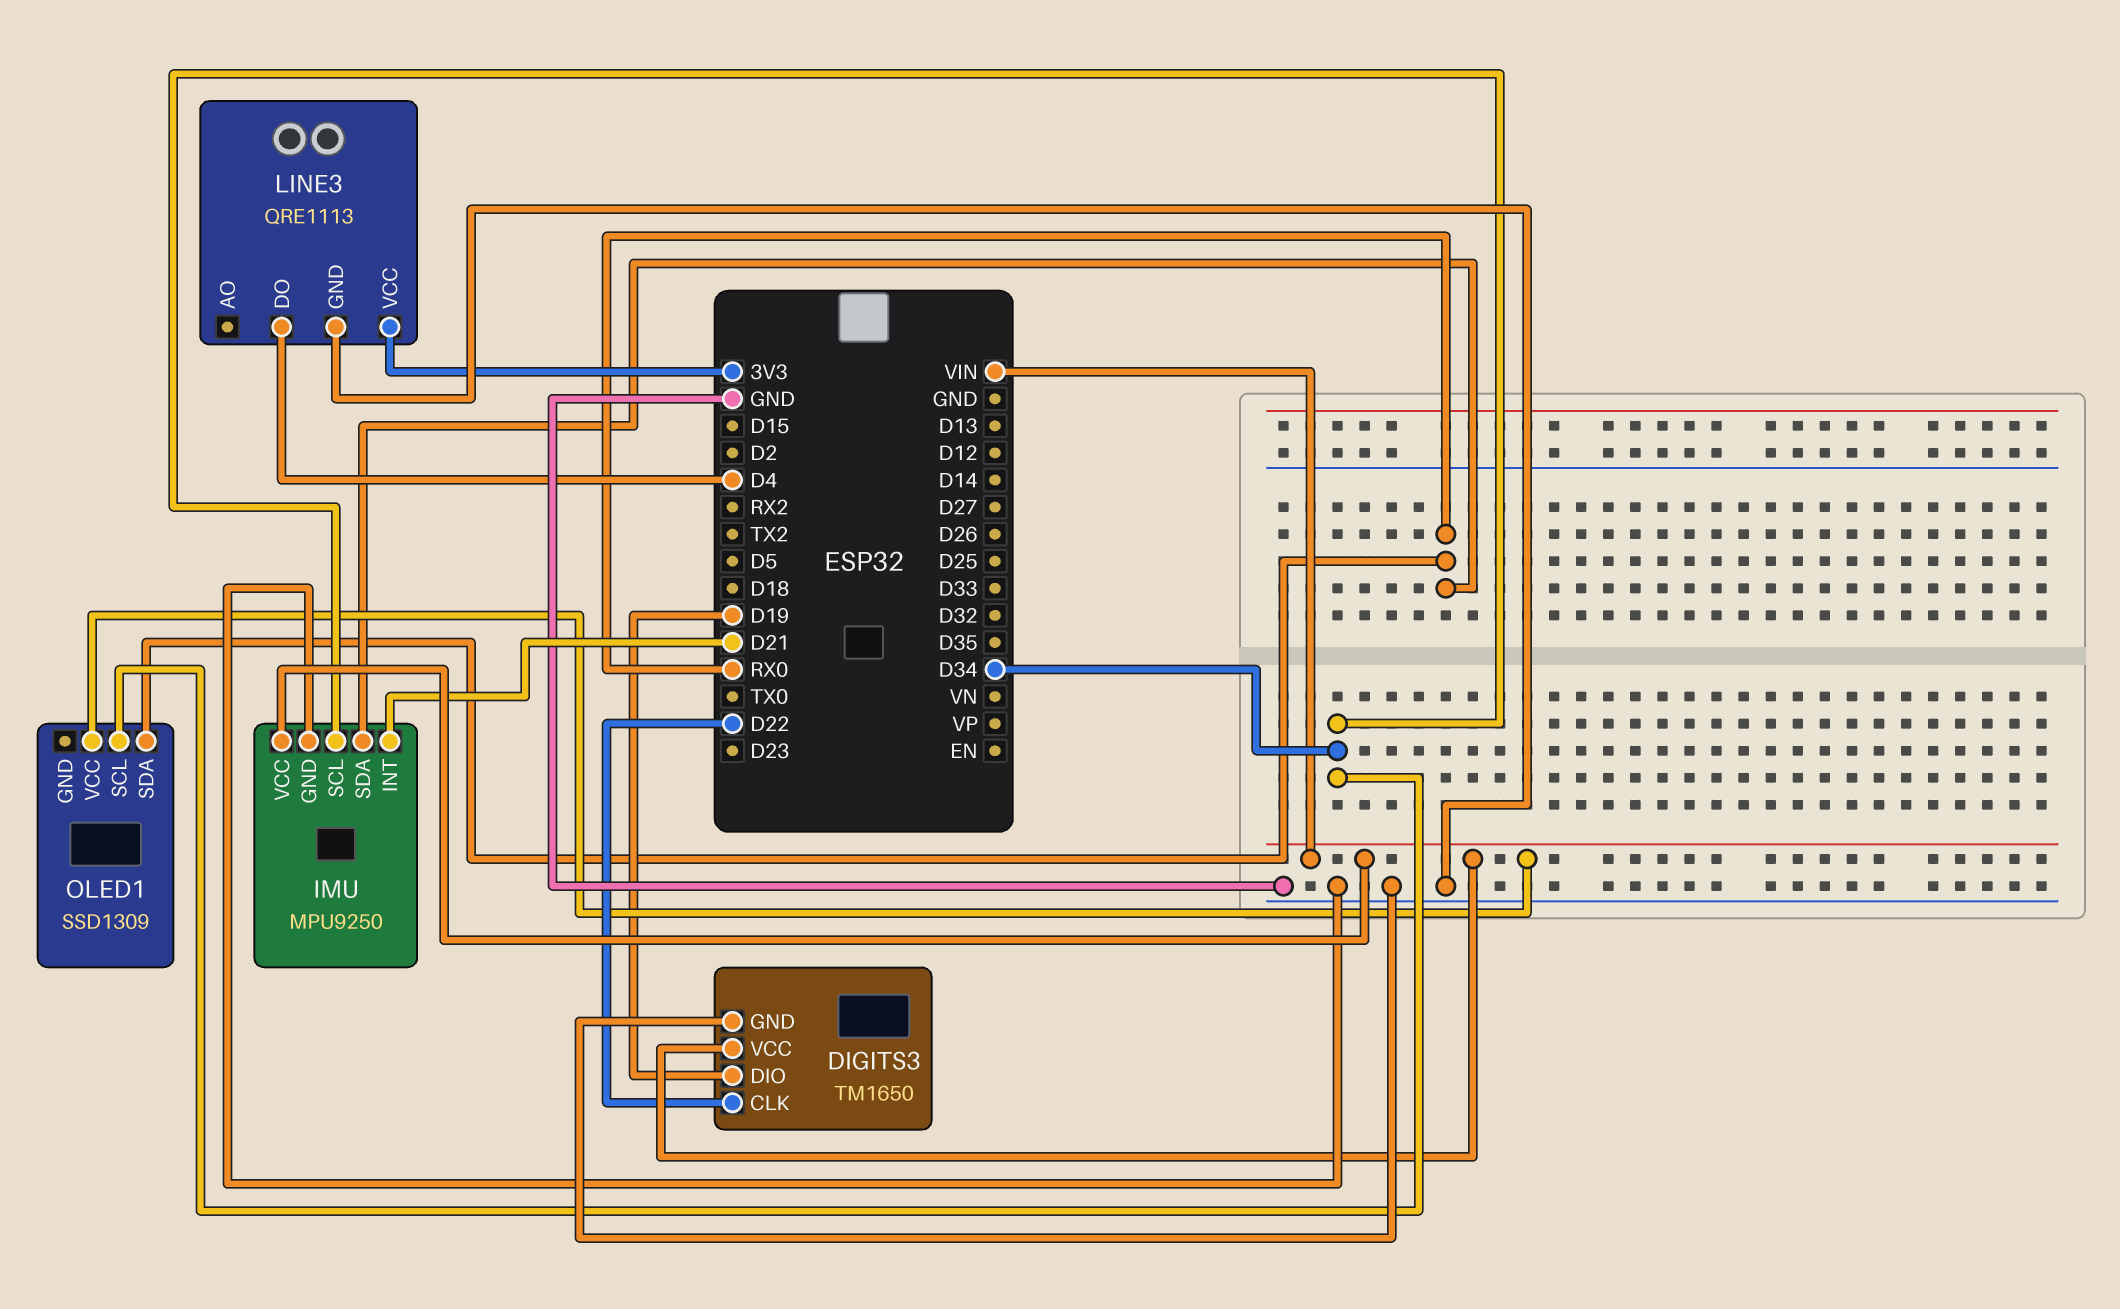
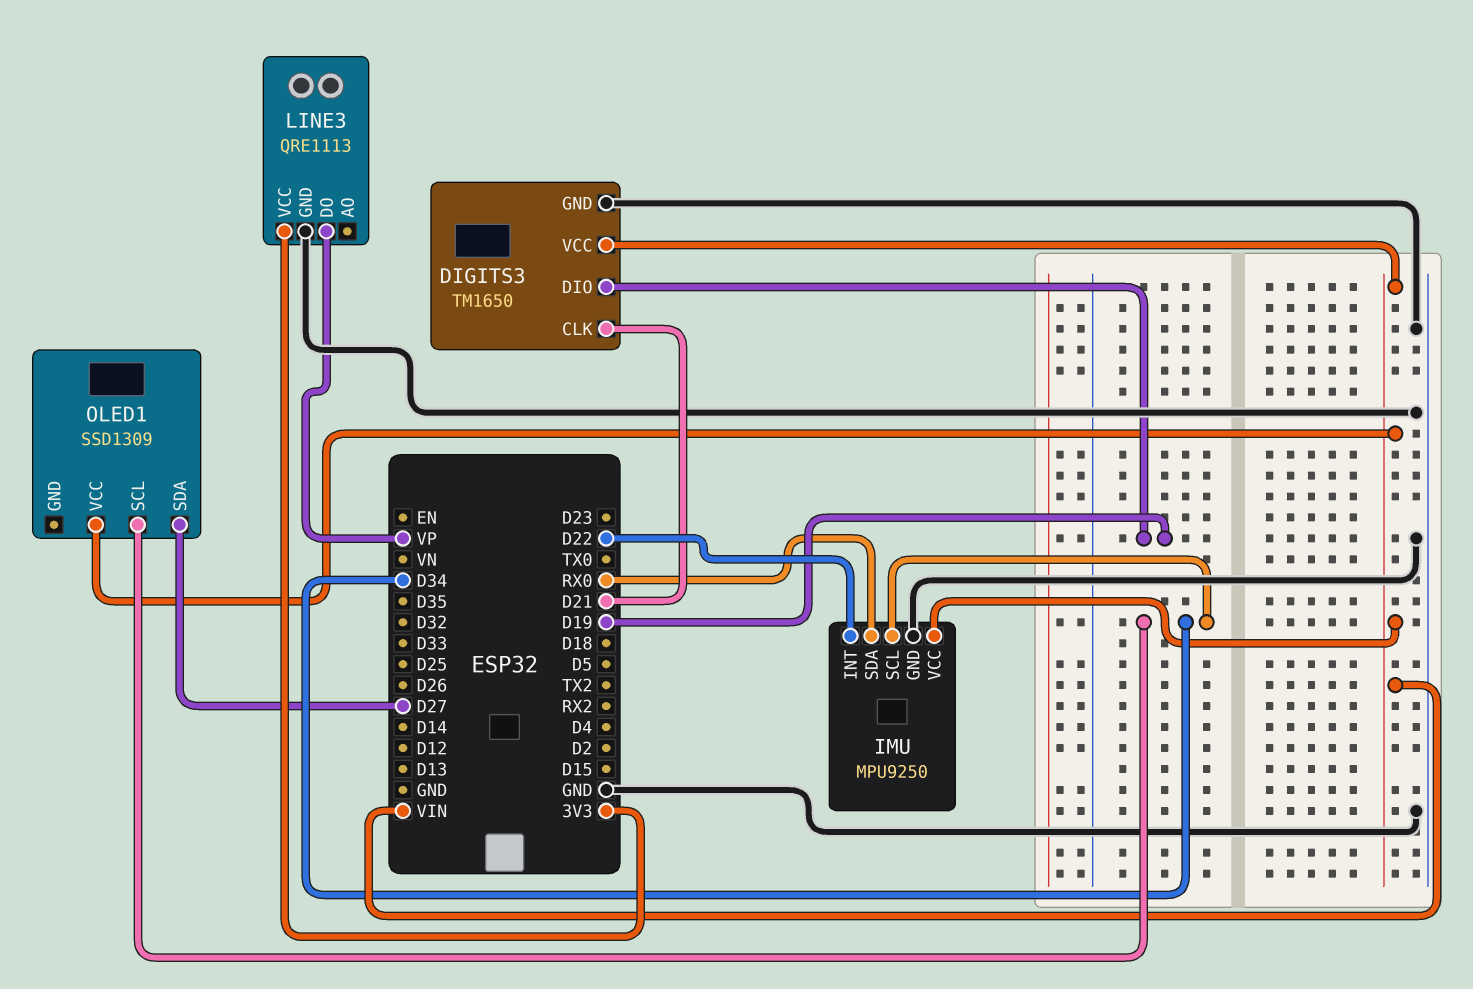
DIGITS3 pin CLK: D22 -> D21
IMU pin INT: D21 -> D22
LINE3 pin DO: D4 -> VP
OLED1 pin SDA: RX0 -> D27

